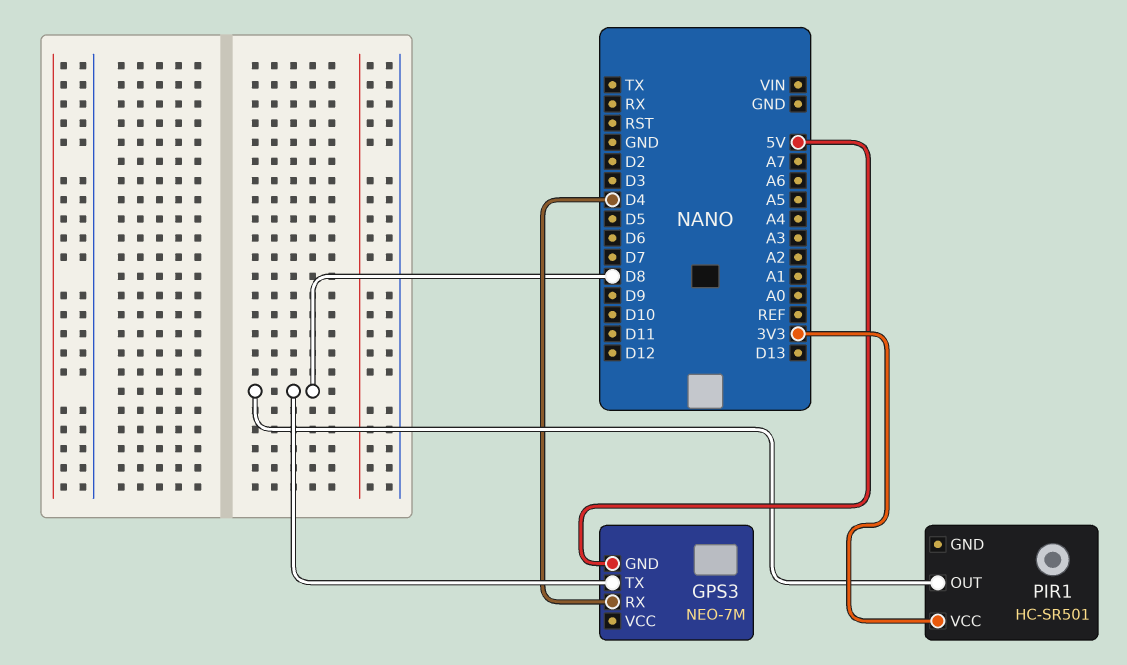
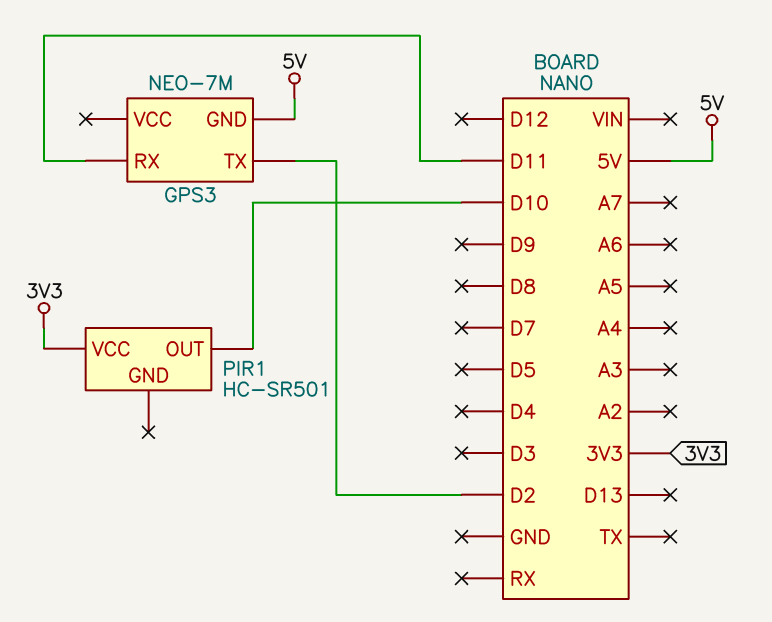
GPS3 pin RX: D4 -> D11
GPS3 pin TX: D8 -> D2
PIR1 pin OUT: D8 -> D10

